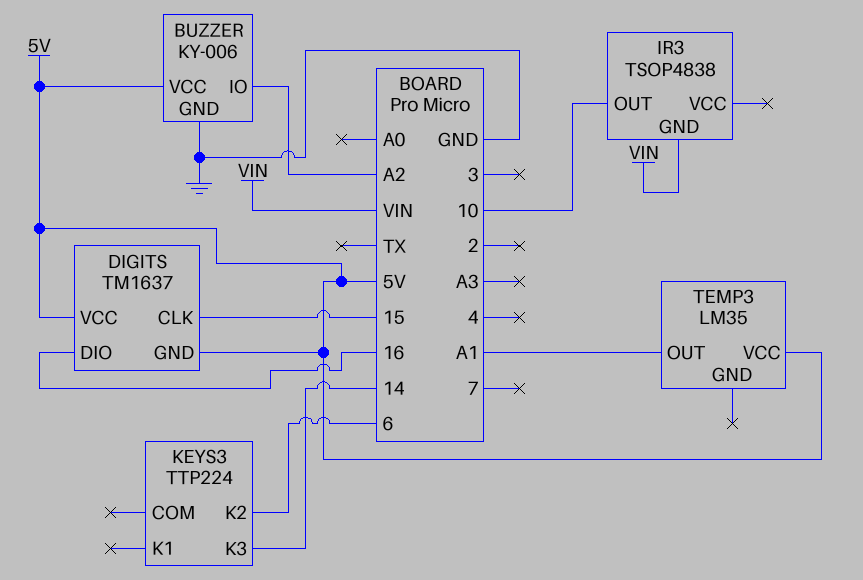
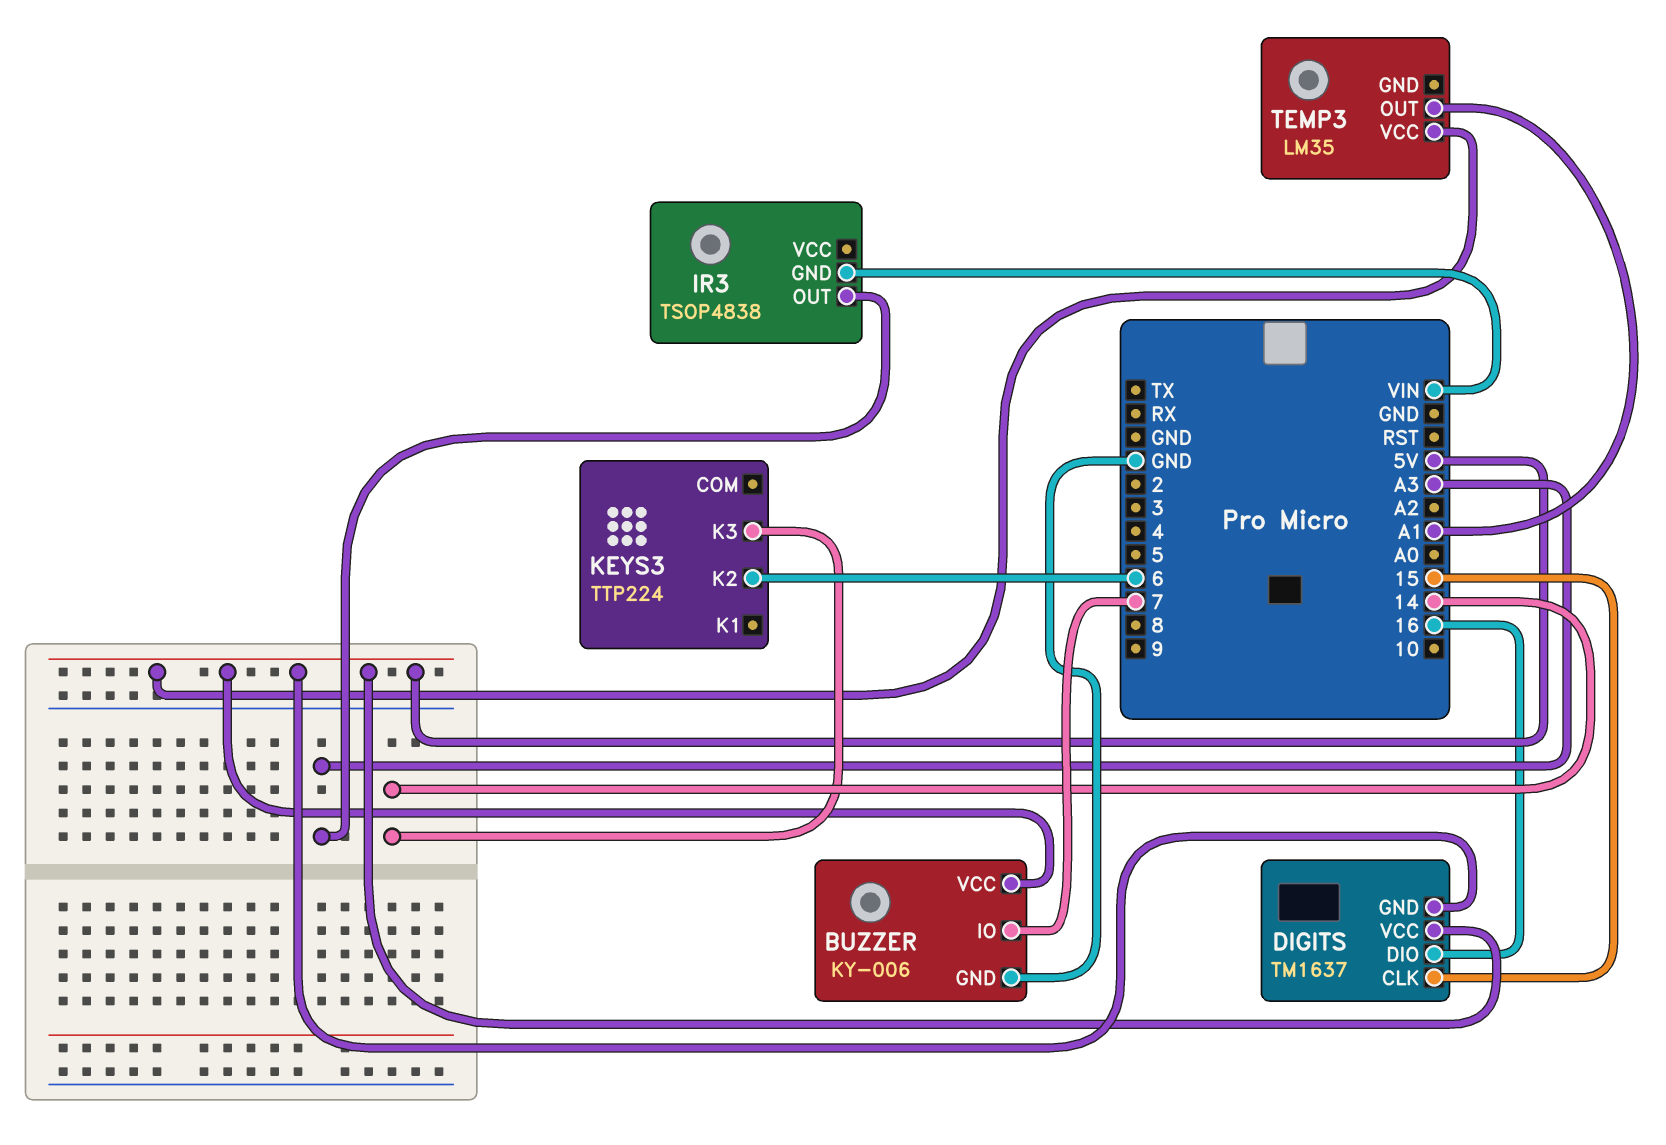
BUZZER pin IO: A2 -> 7
IR3 pin OUT: 10 -> A3

